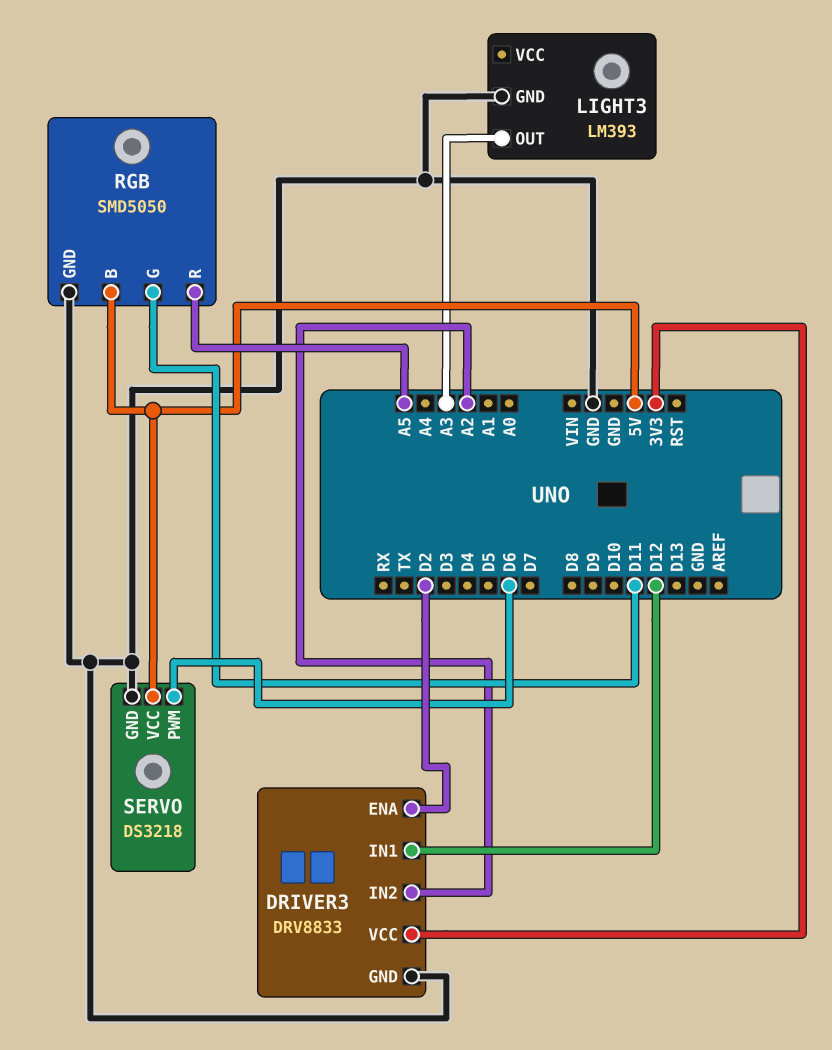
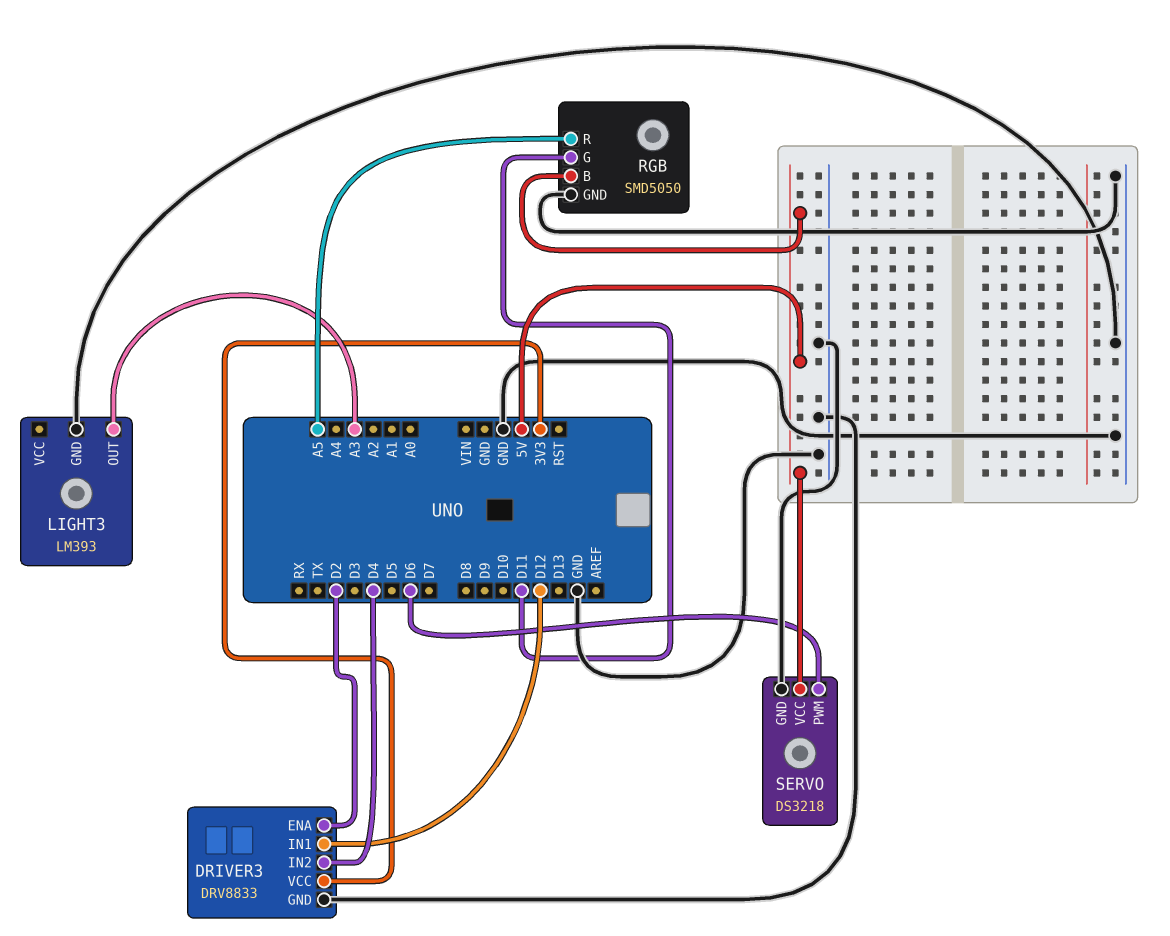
DRIVER3 pin IN2: A2 -> D4

